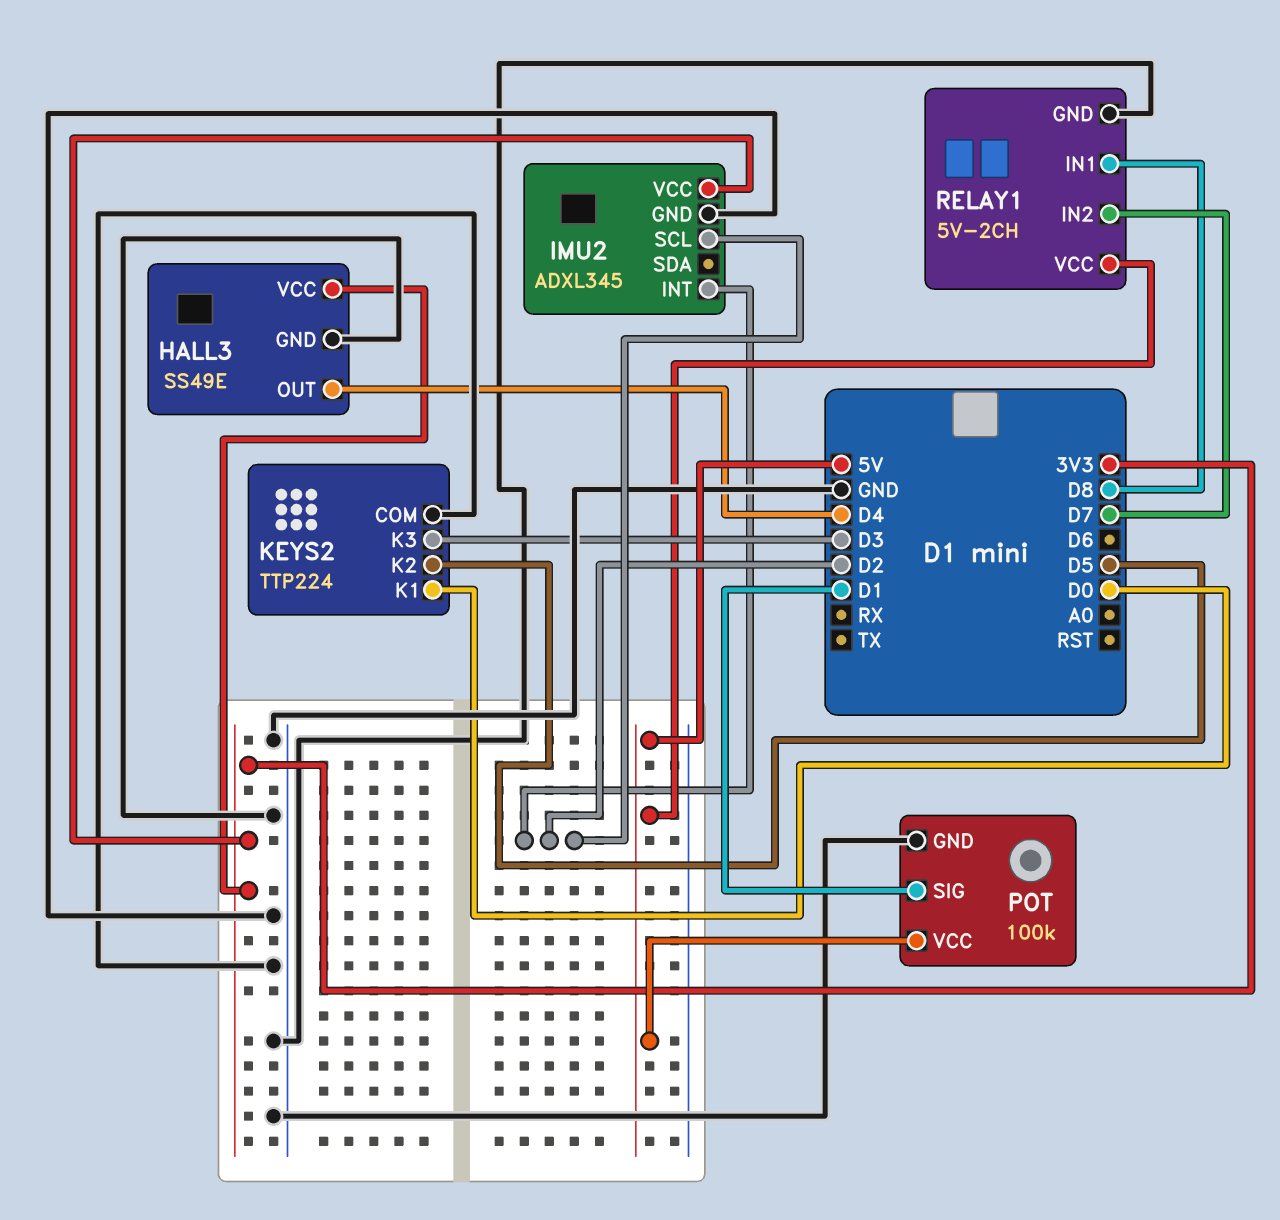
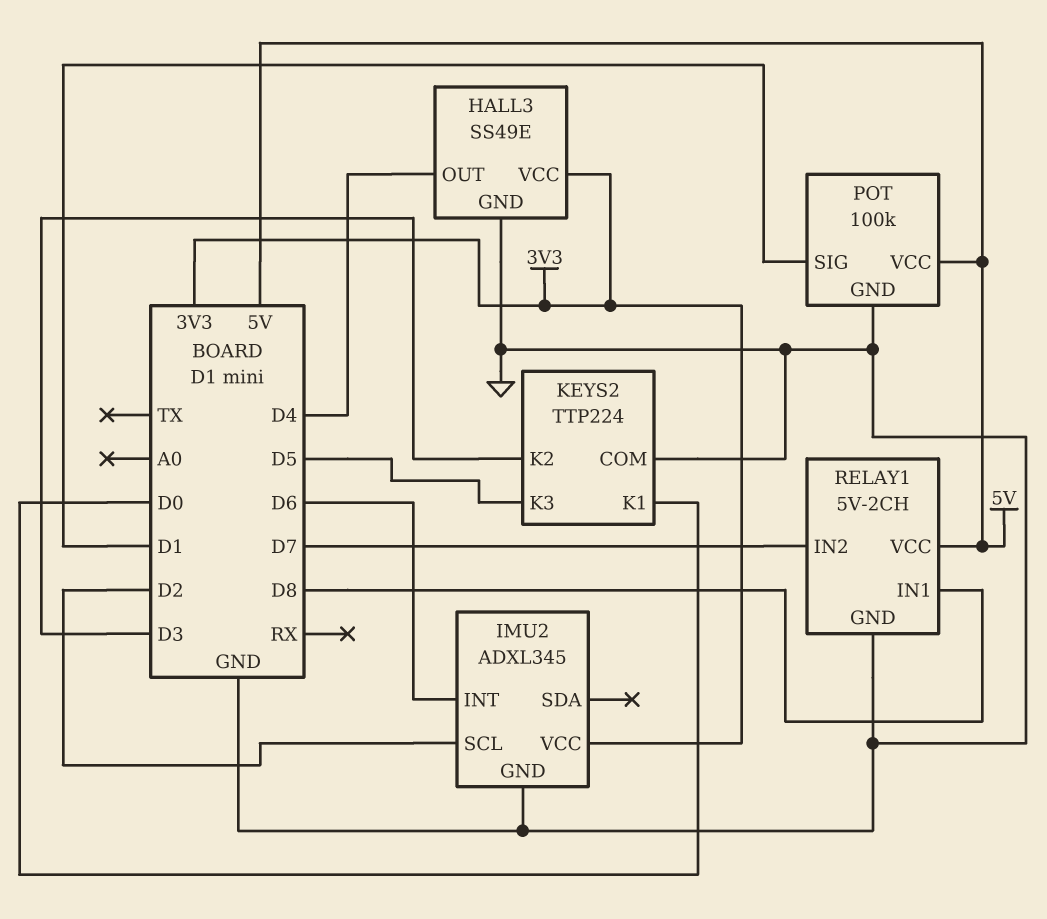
IMU2 pin INT: D2 -> D6
KEYS2 pin K2: D5 -> D3
KEYS2 pin K3: D3 -> D5

